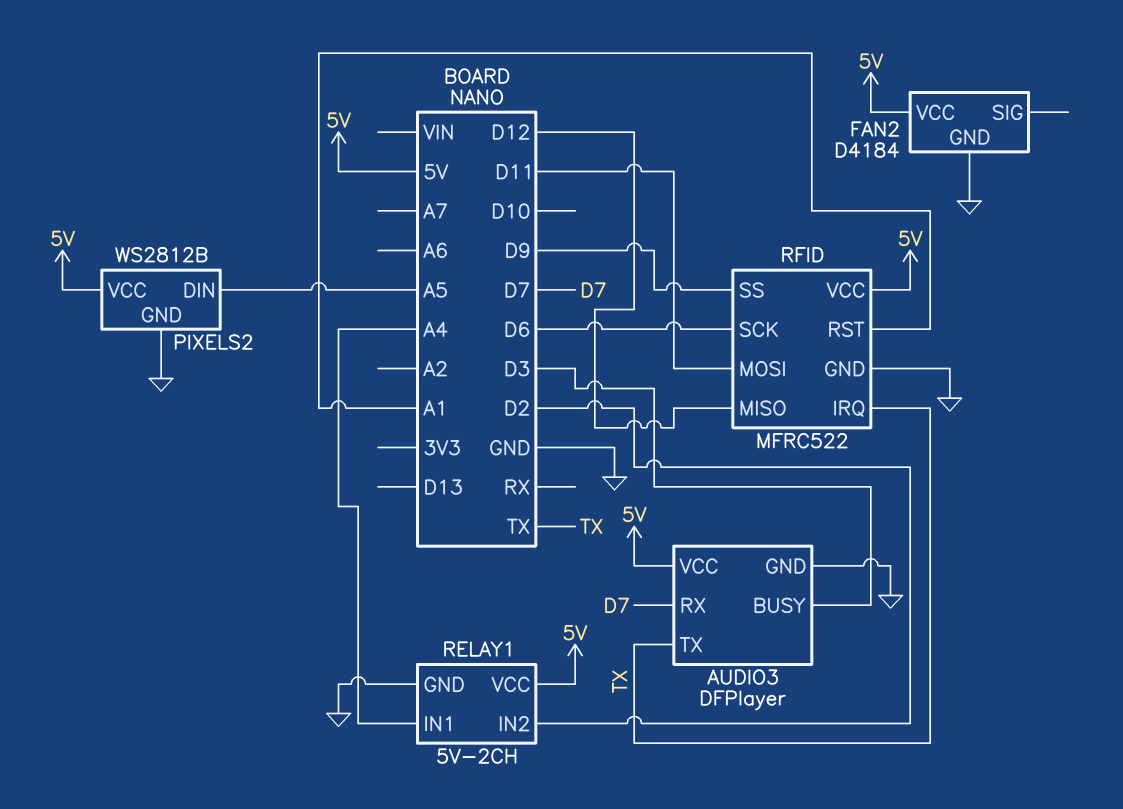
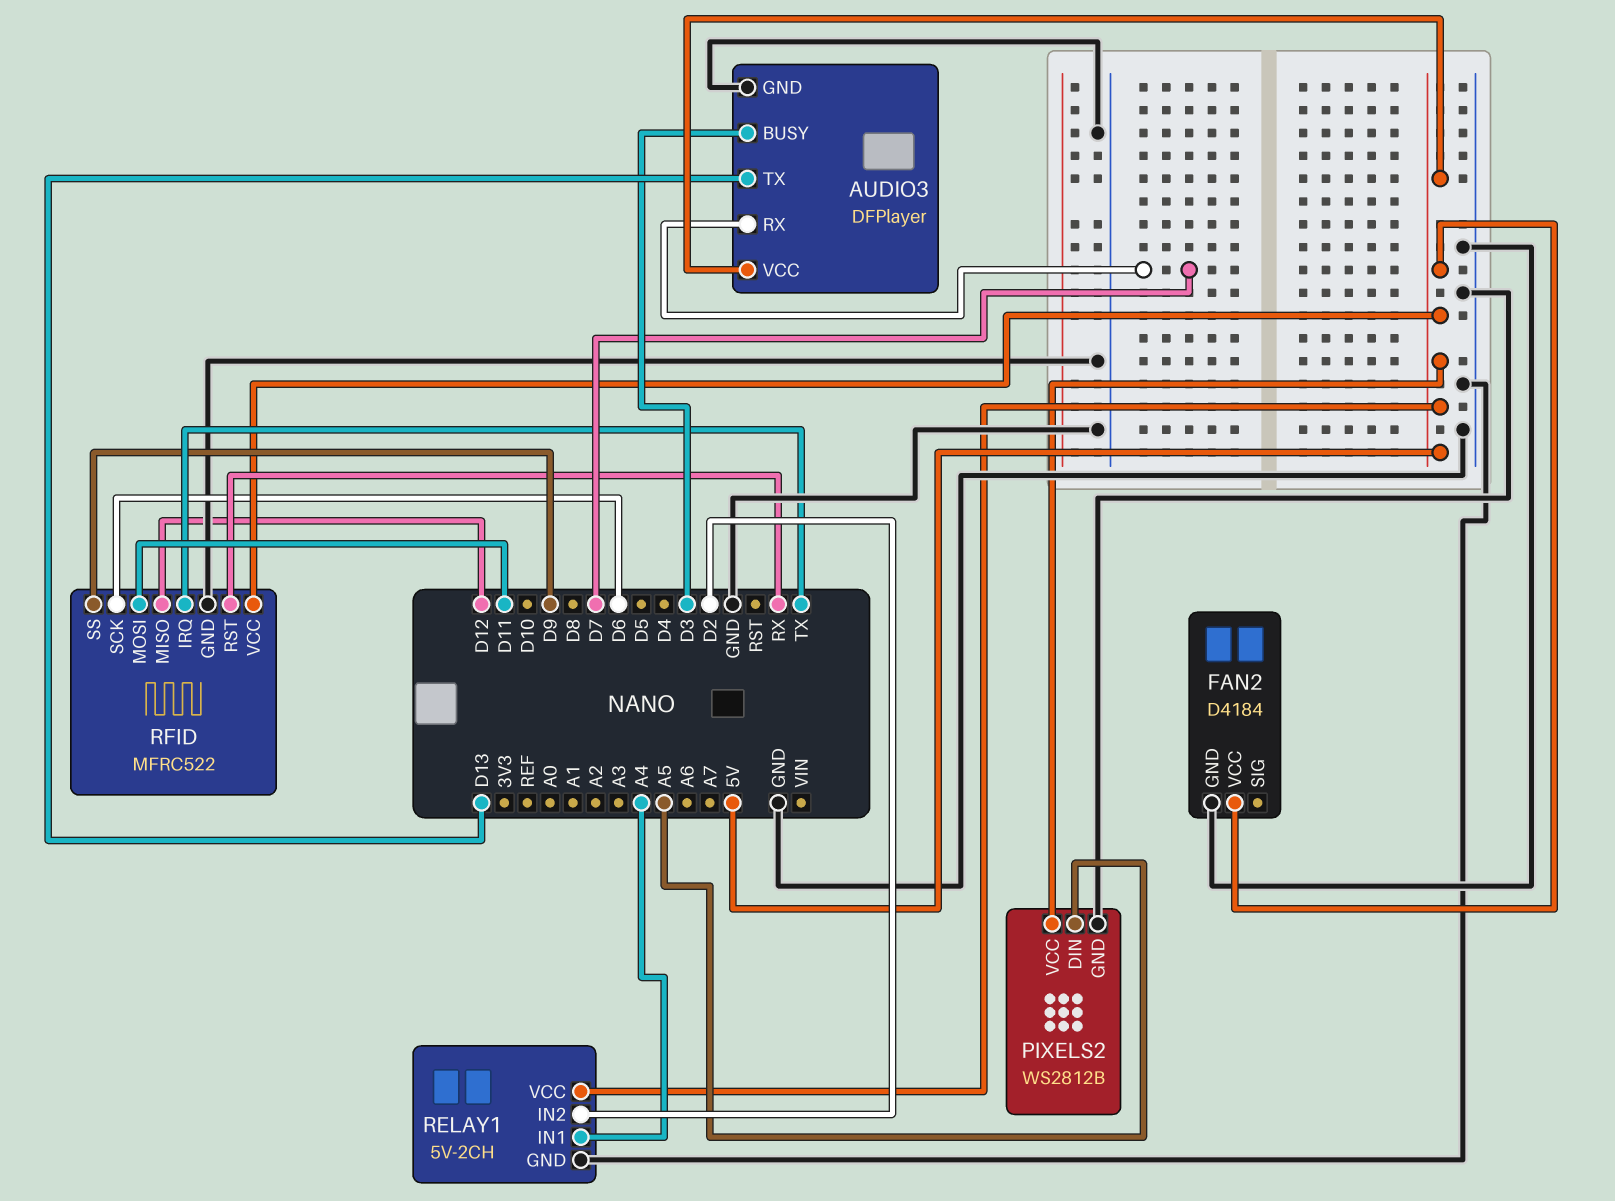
AUDIO3 pin TX: TX -> D13
RFID pin RST: A1 -> RX

